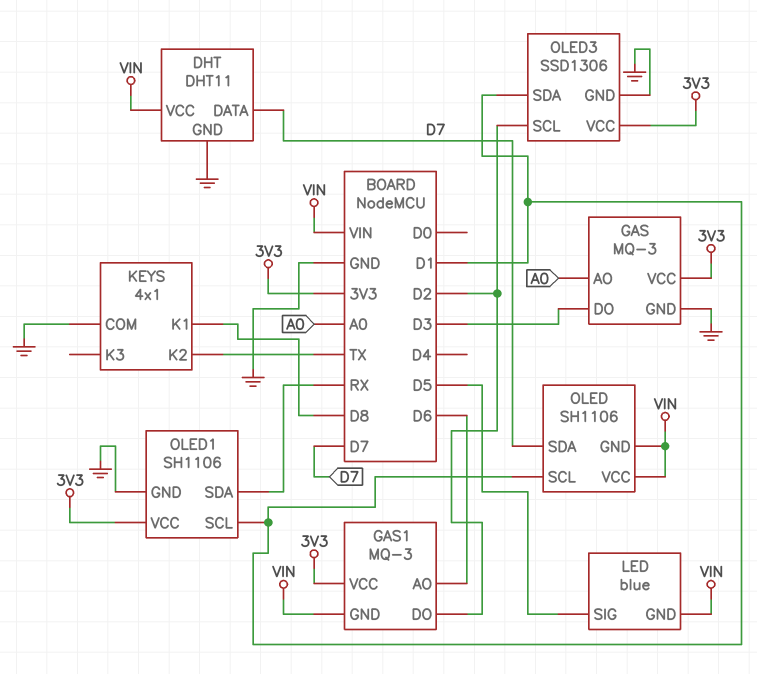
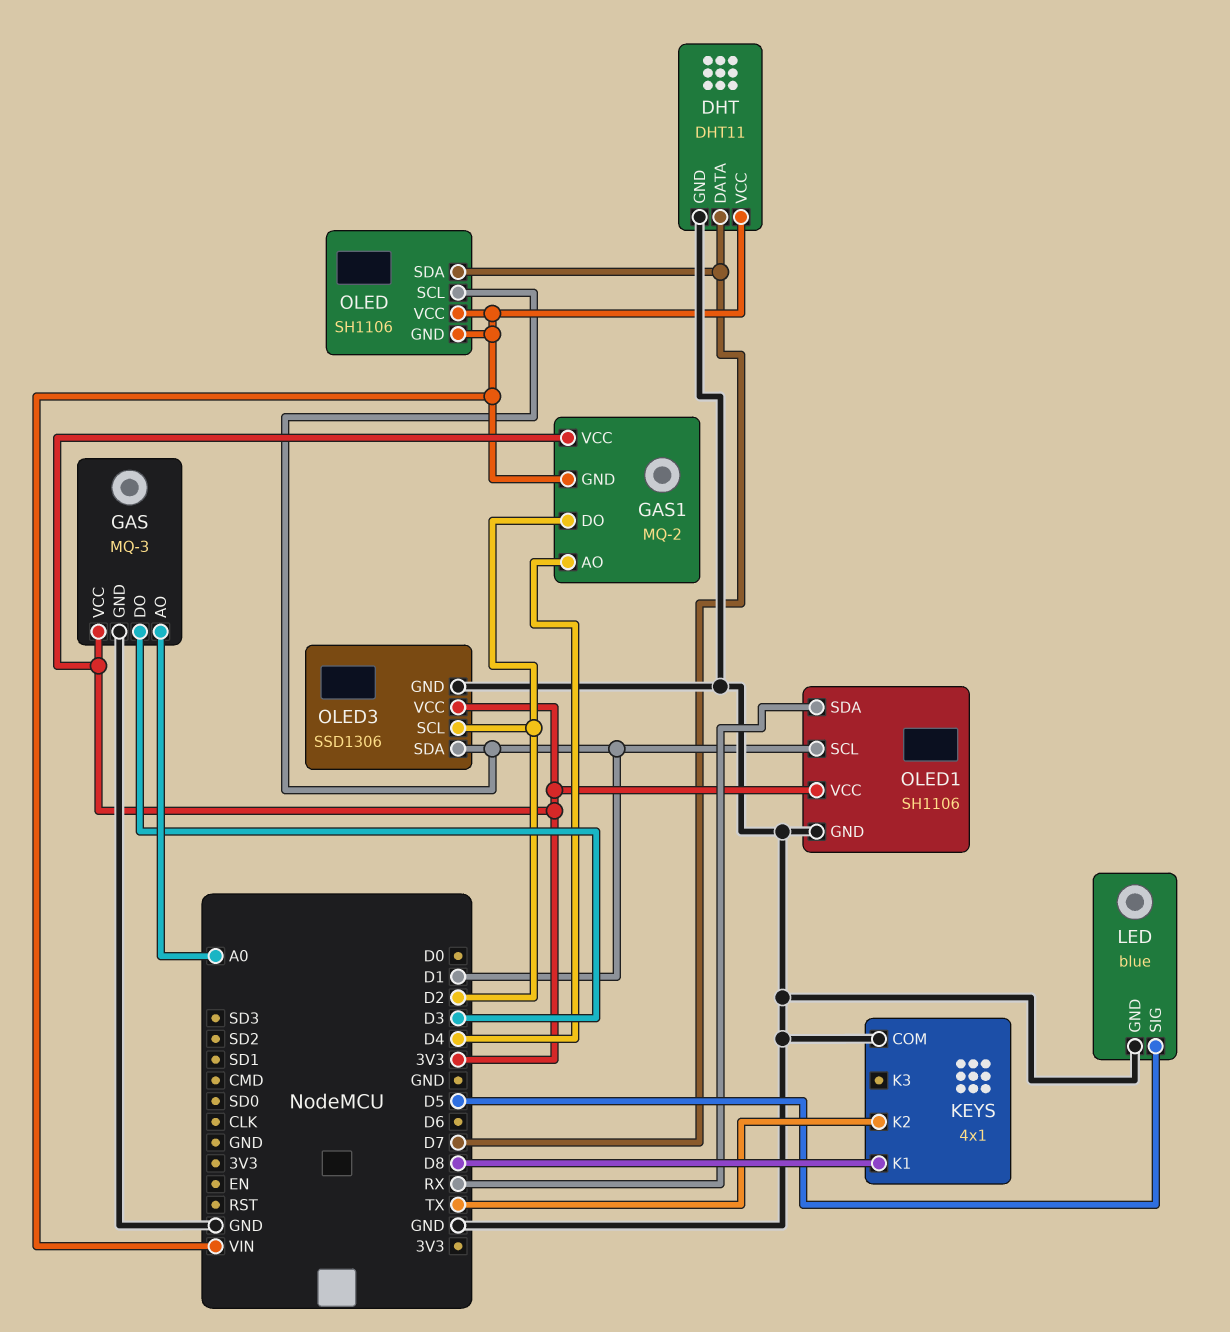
GAS1: MQ-3 -> MQ-2
GAS1 pin AO: D6 -> D4
LED pin GND: VIN -> GND

